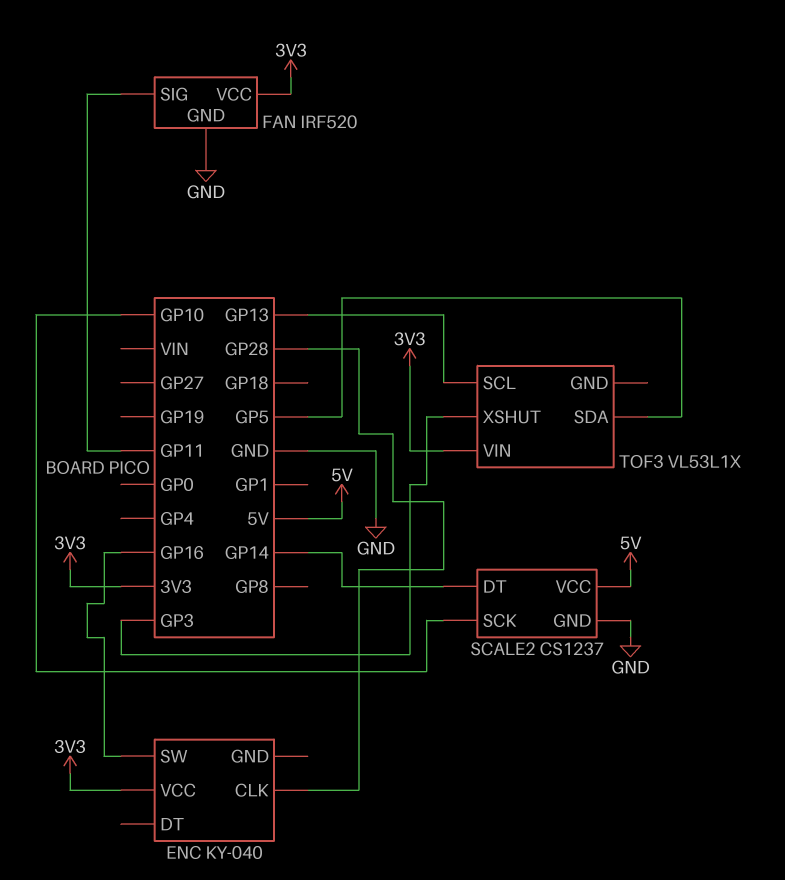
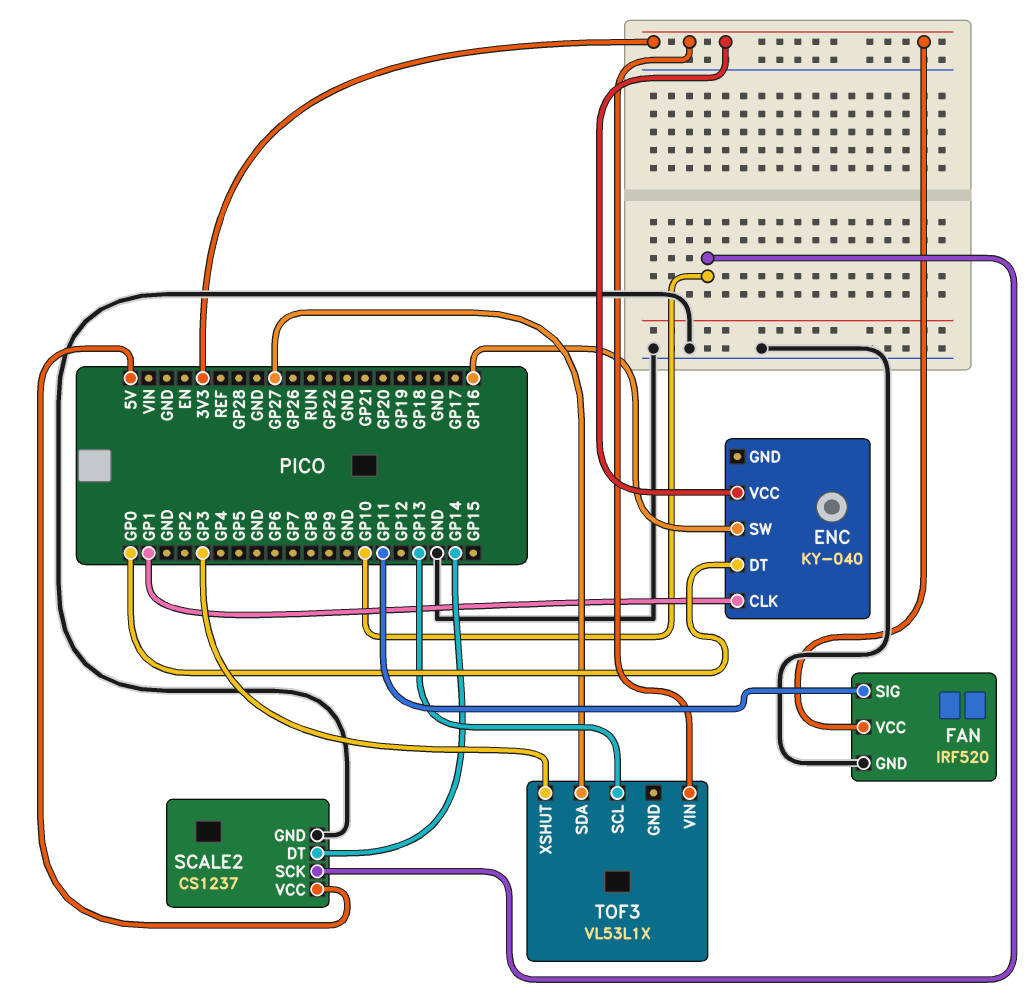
ENC pin CLK: GP28 -> GP1
ENC pin DT: none -> GP0
TOF3 pin SDA: GP5 -> GP27

